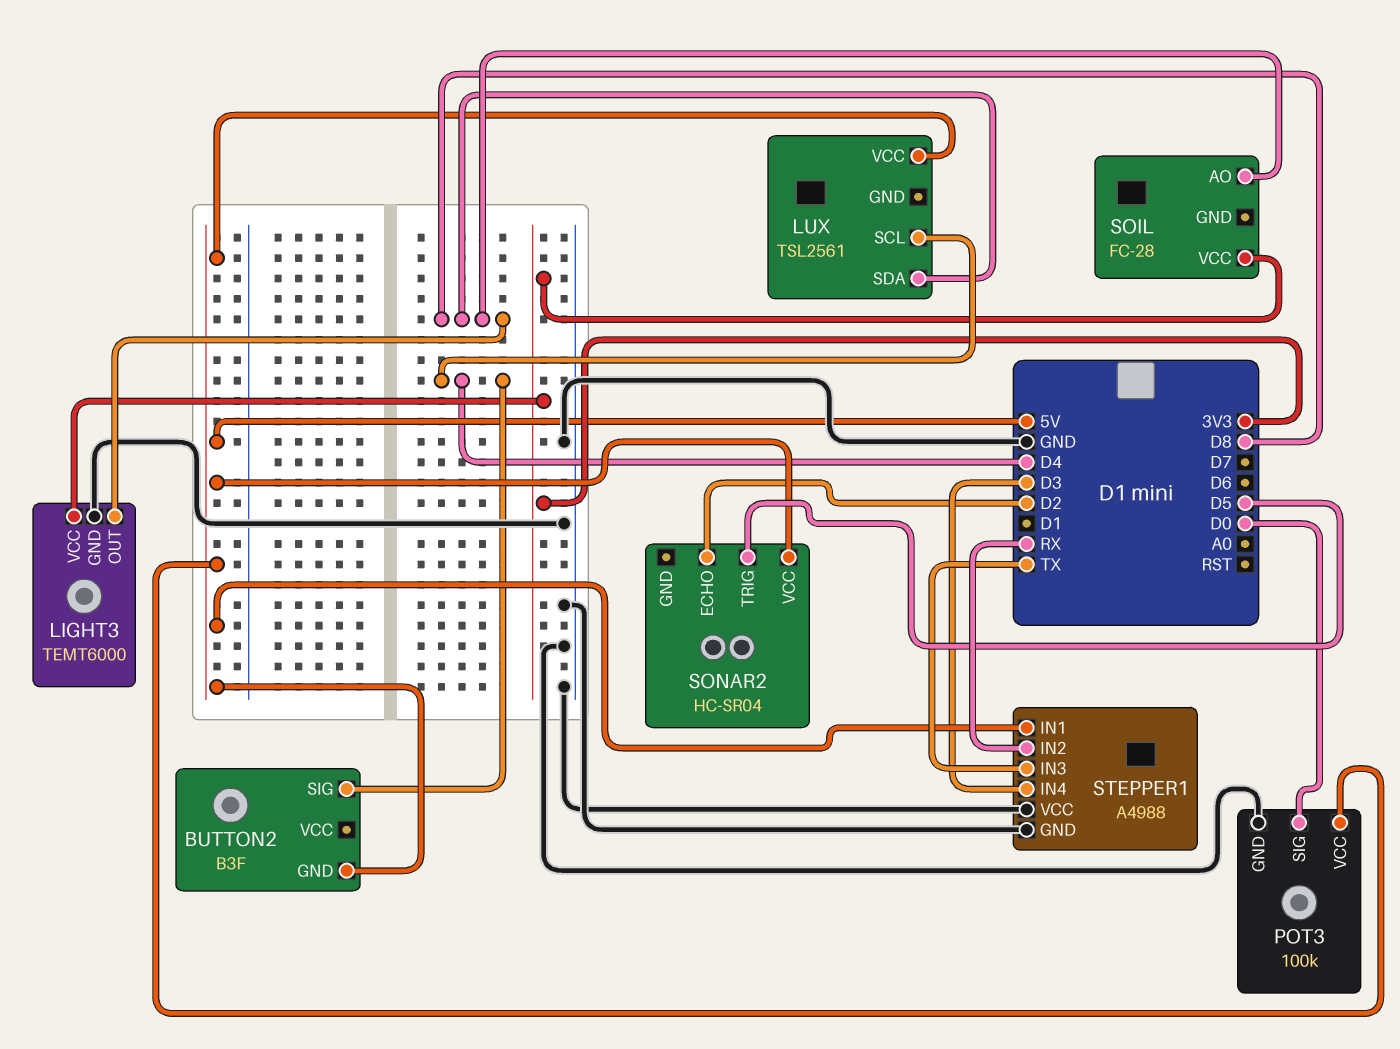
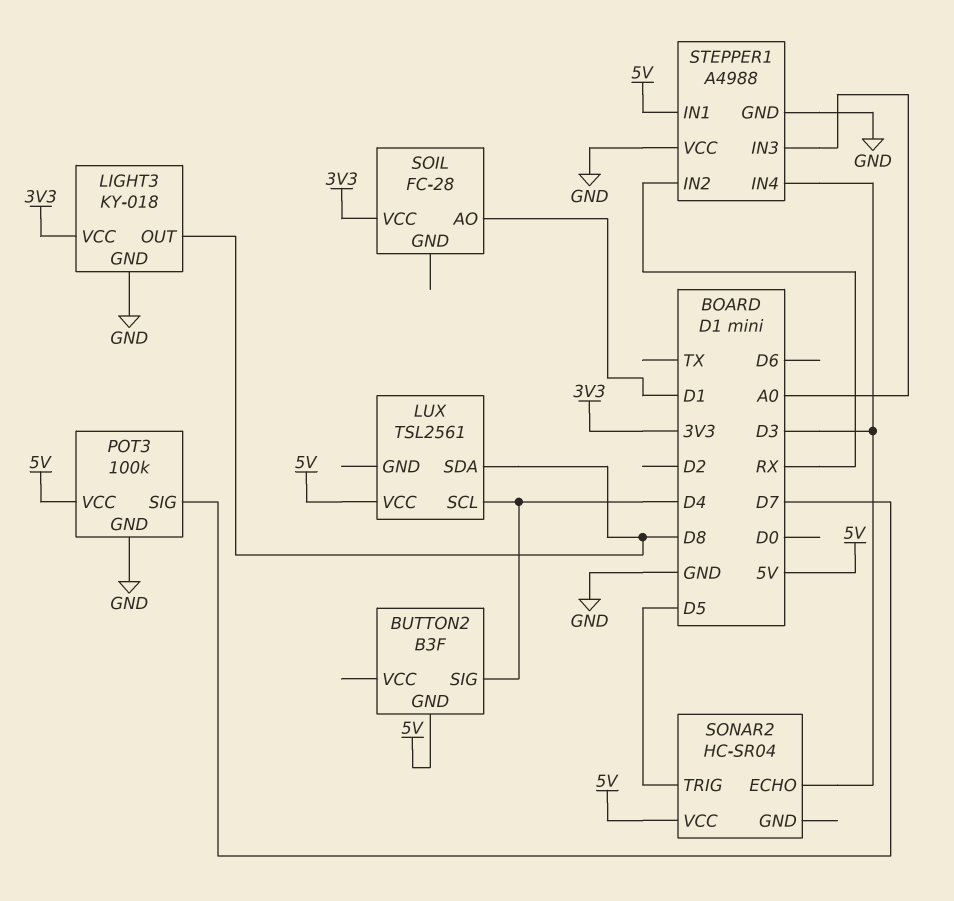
LIGHT3: TEMT6000 -> KY-018
POT3 pin SIG: D0 -> D7
SOIL pin AO: D8 -> D1
SONAR2 pin ECHO: D2 -> D3
STEPPER1 pin IN3: TX -> A0

